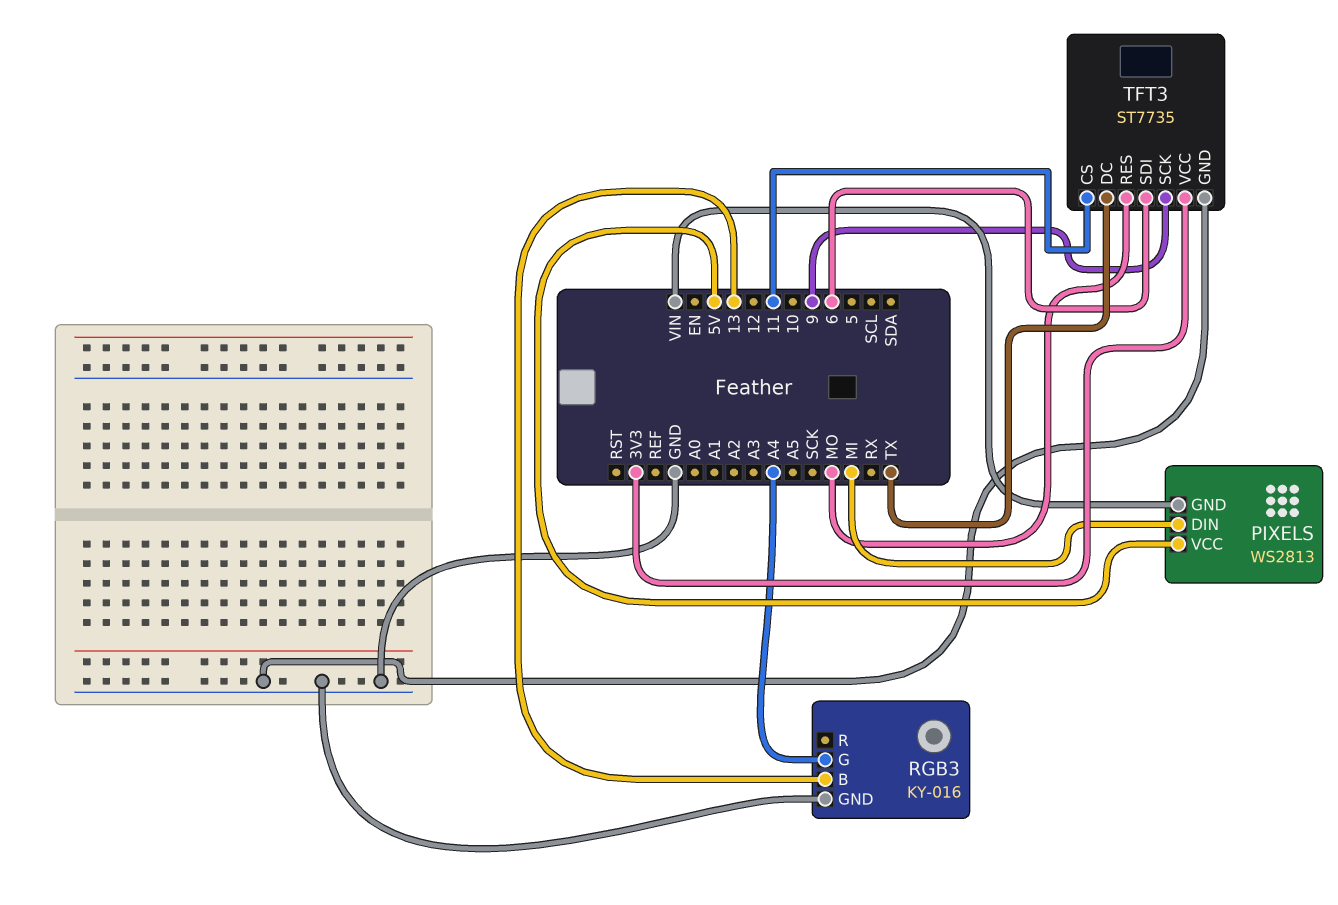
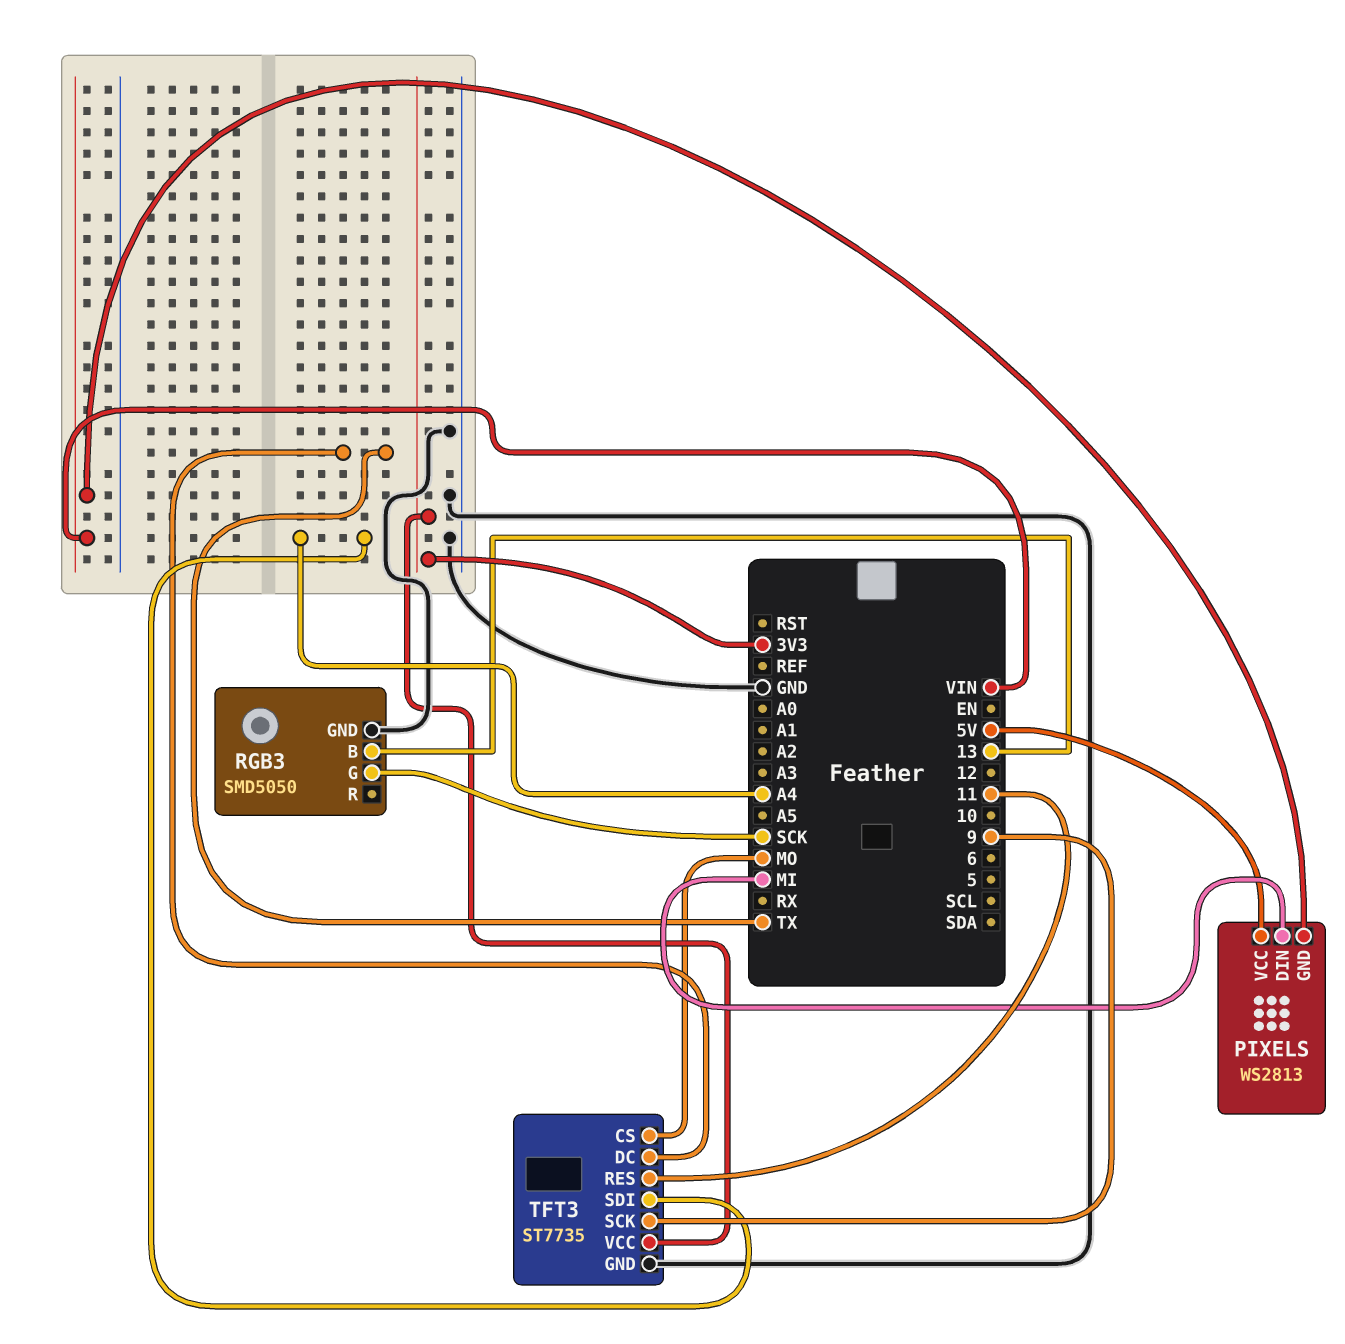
RGB3: KY-016 -> SMD5050
RGB3 pin G: A4 -> SCK
TFT3 pin CS: 11 -> MO
TFT3 pin RES: MO -> 11
TFT3 pin SDI: 6 -> A4

